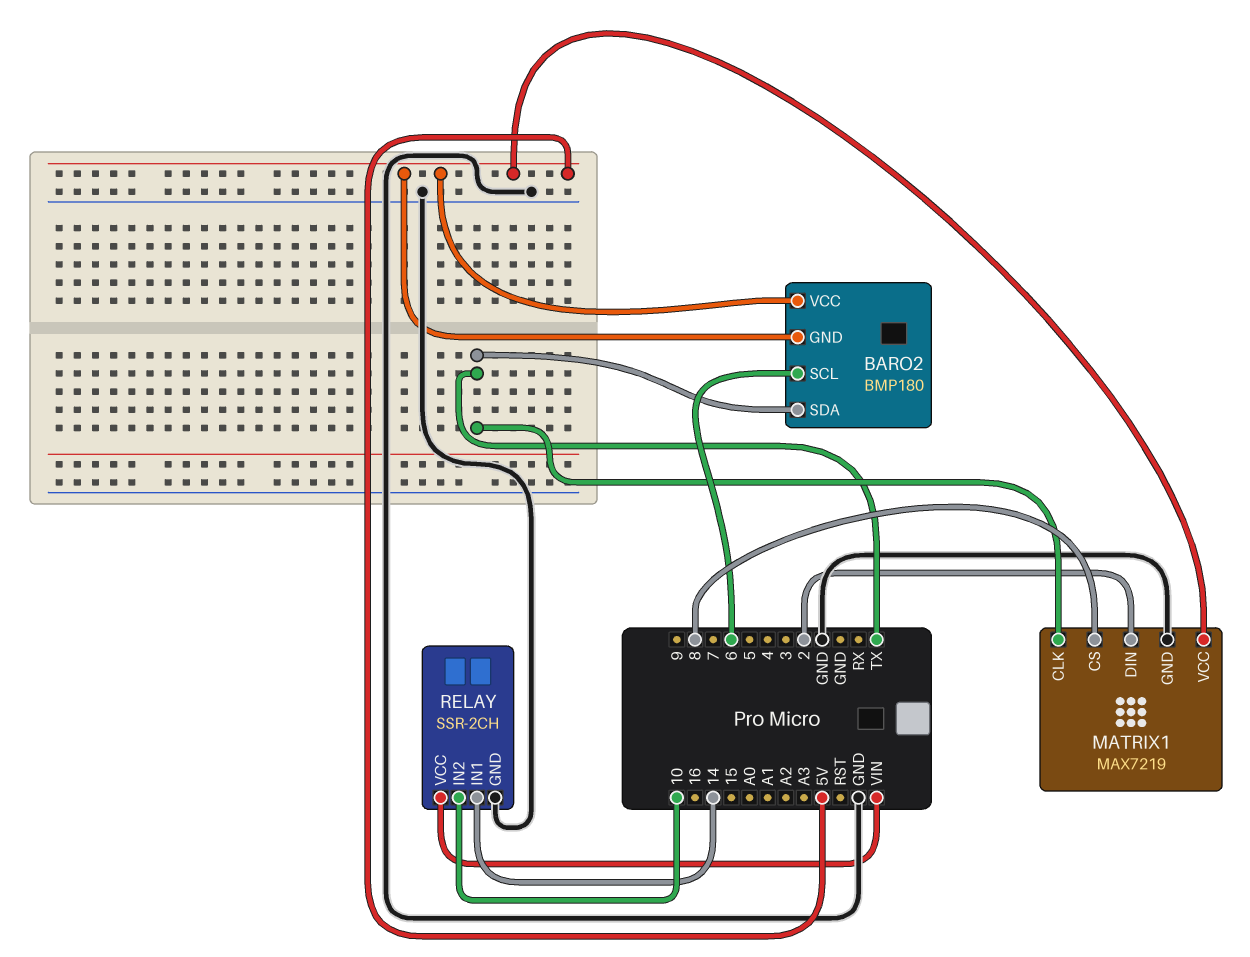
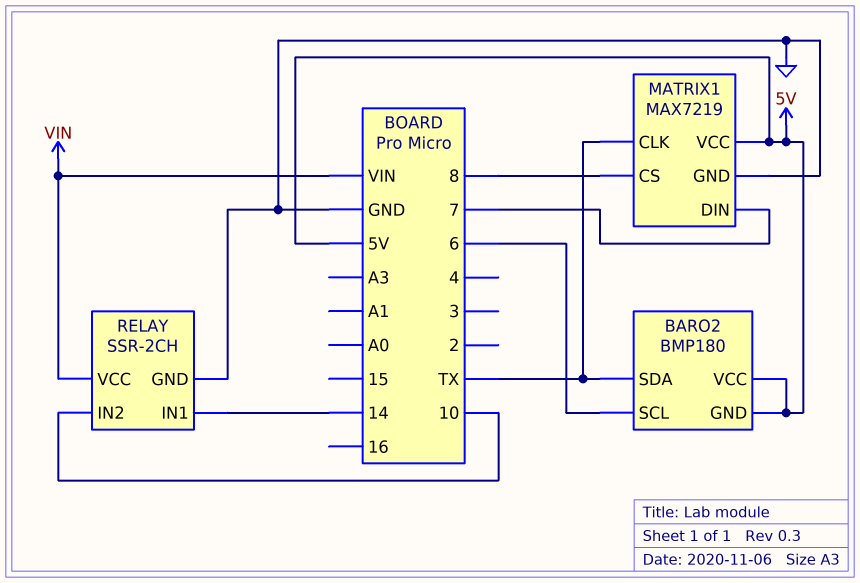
MATRIX1 pin DIN: 2 -> 7

